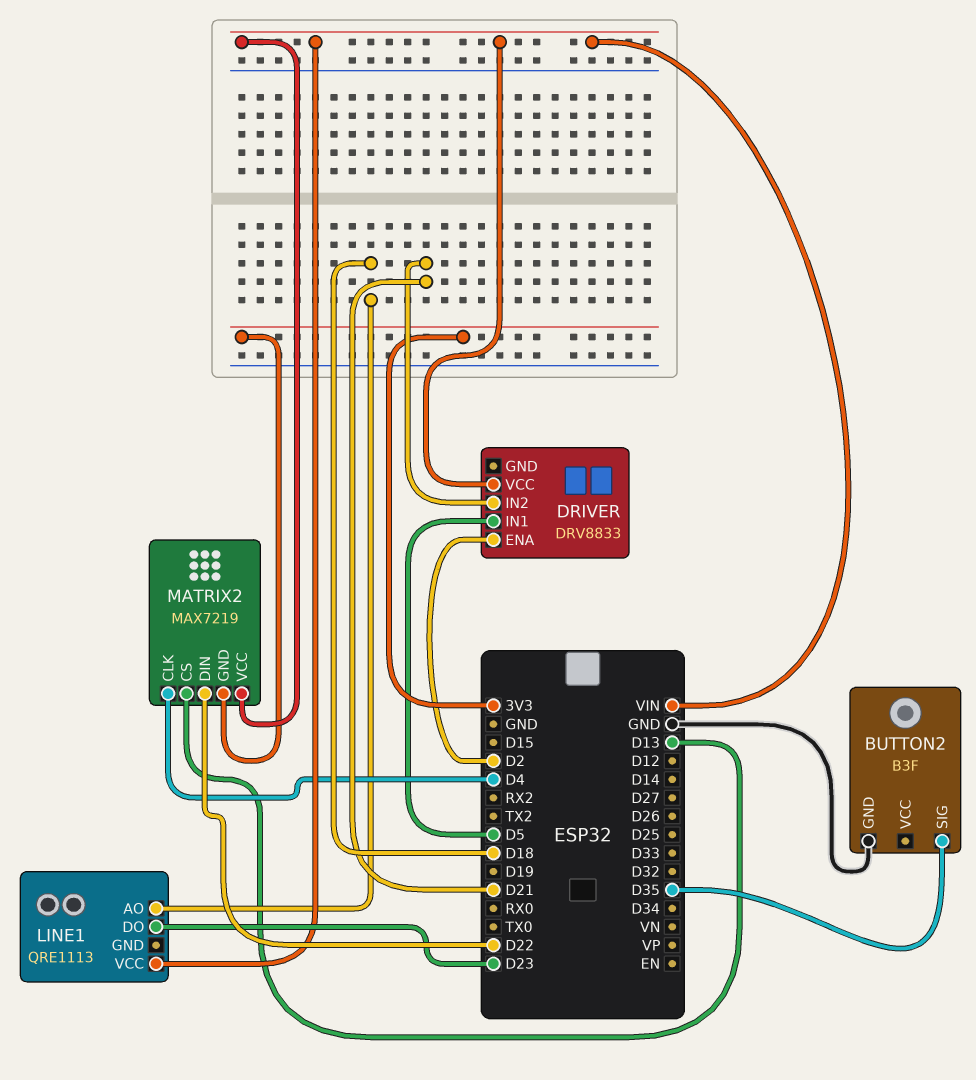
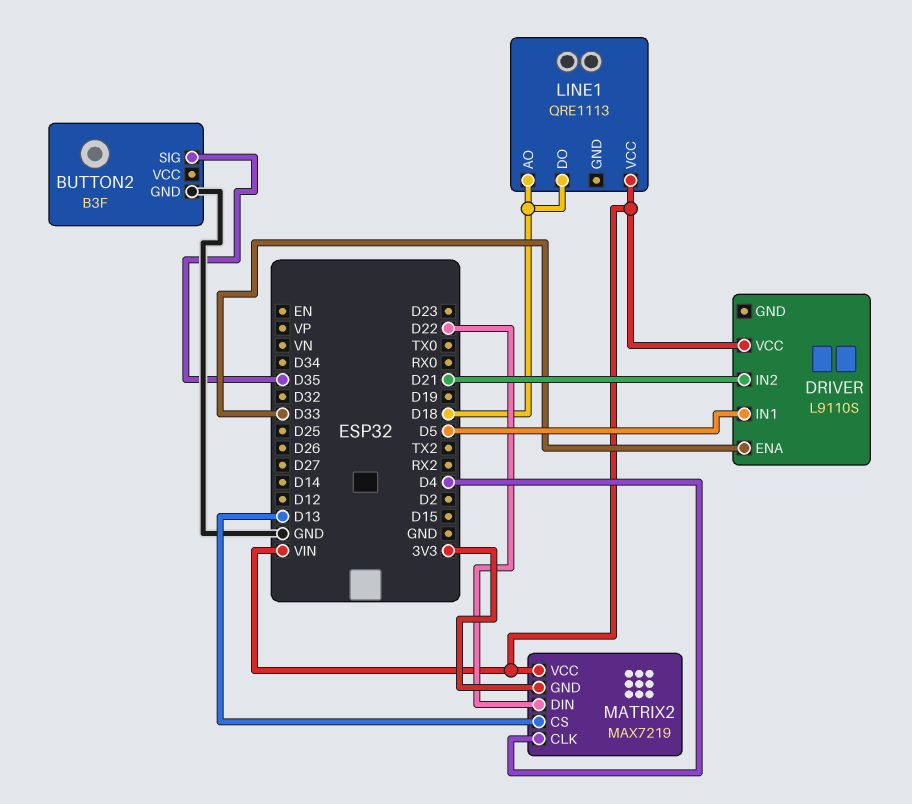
DRIVER: DRV8833 -> L9110S
DRIVER pin ENA: D2 -> D33
LINE1 pin DO: D23 -> D18

